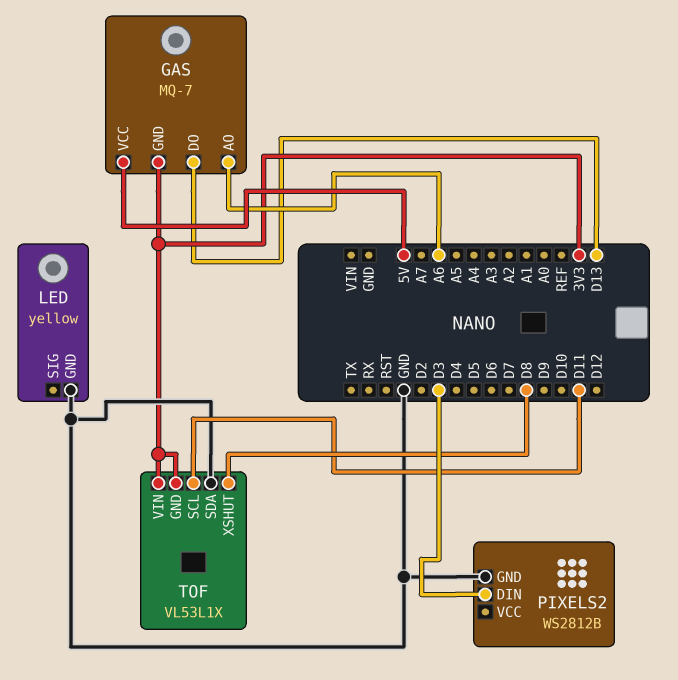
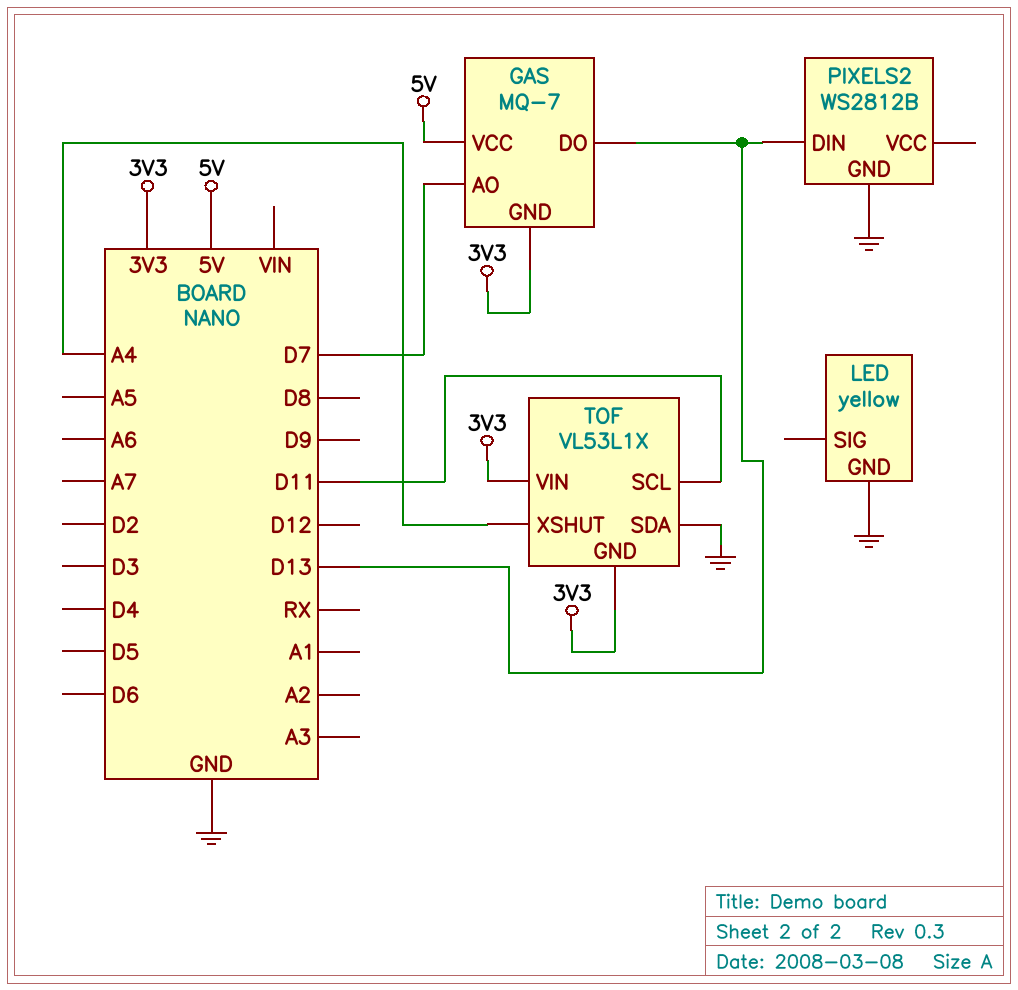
GAS pin AO: A6 -> D7
PIXELS2 pin DIN: D3 -> D13
TOF pin XSHUT: D8 -> A4

